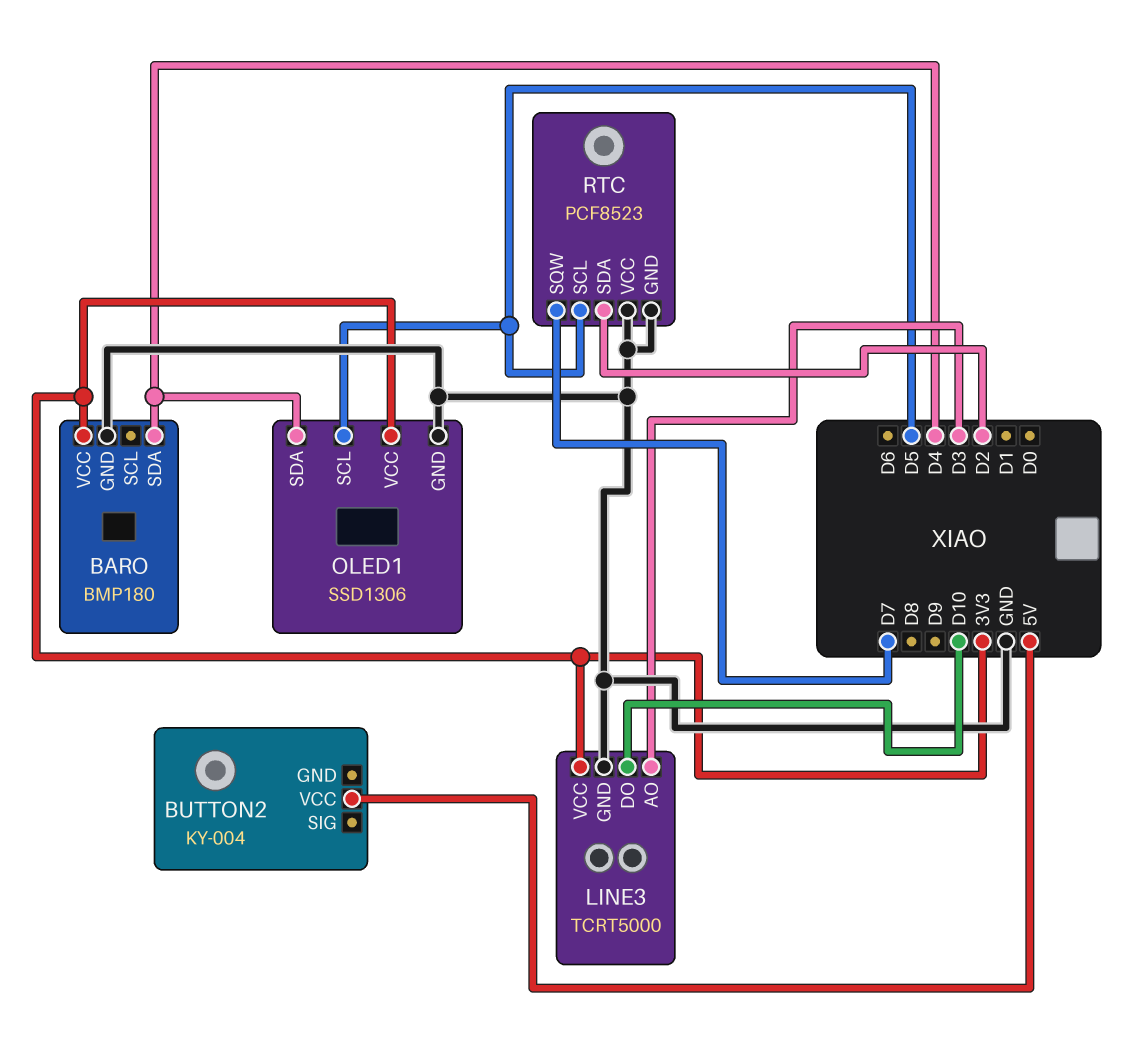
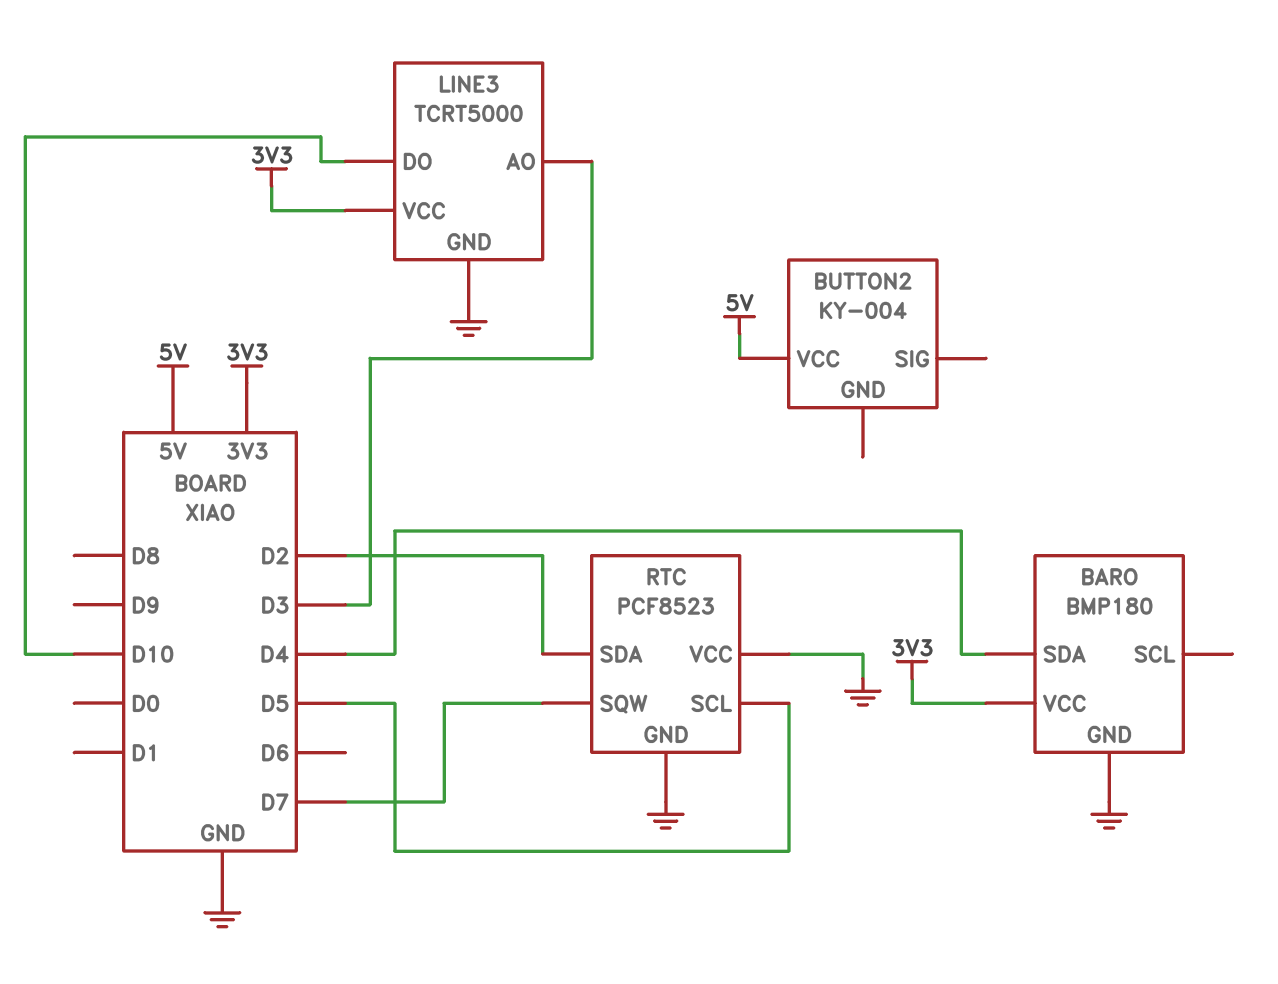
OLED1: SSD1306 -> none
OLED1 pin GND: GND -> none
OLED1 pin SCL: D5 -> none
OLED1 pin SDA: D4 -> none
OLED1 pin VCC: 3V3 -> none

